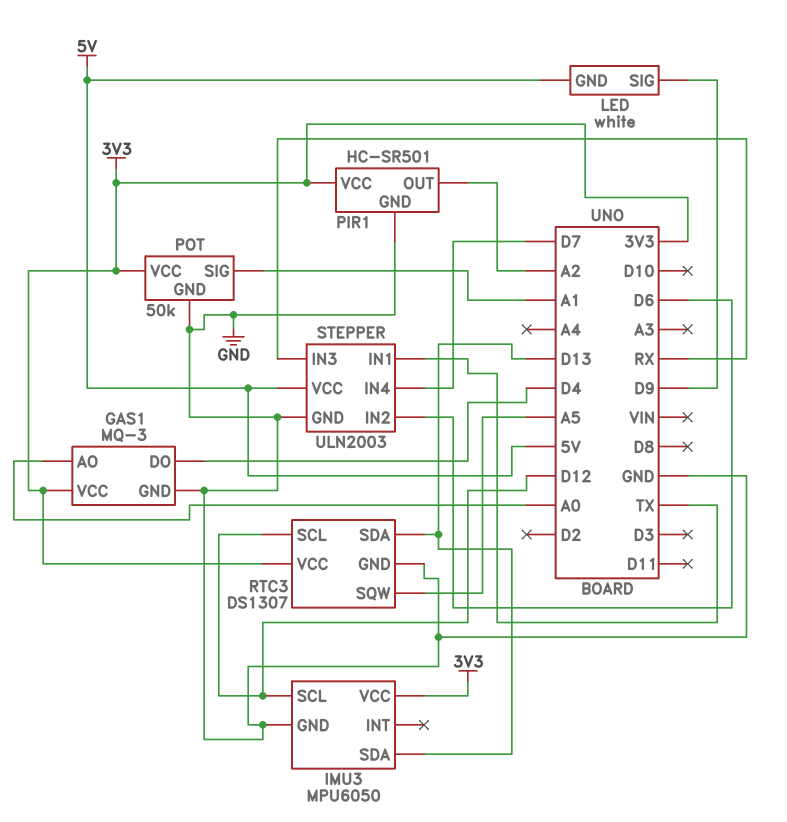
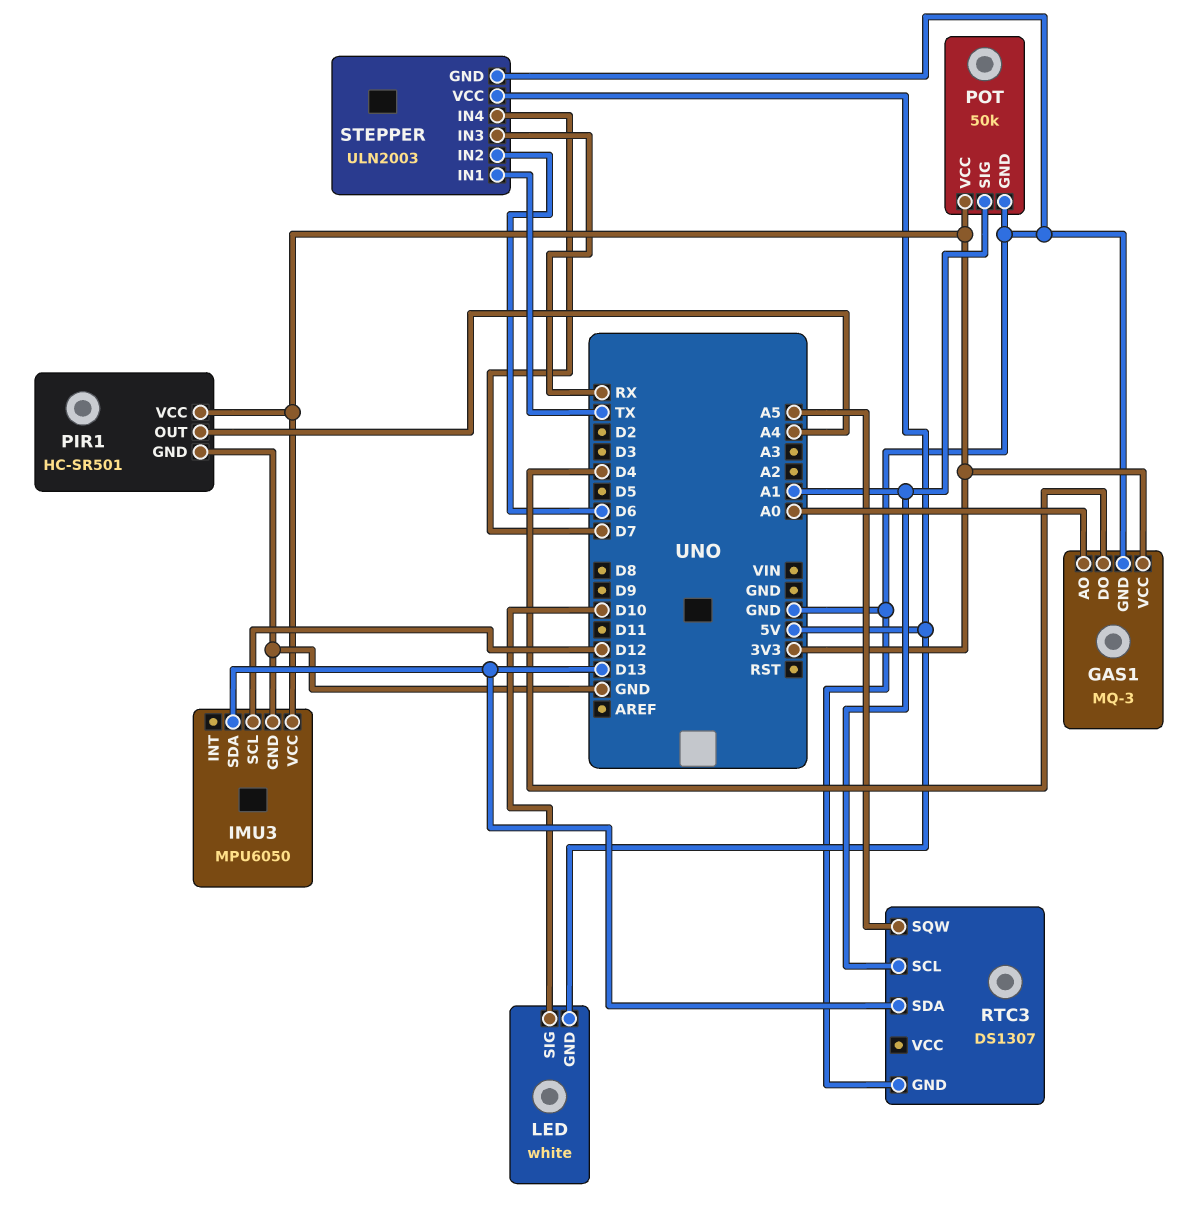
LED pin SIG: D9 -> D10
PIR1 pin OUT: A2 -> A4
RTC3 pin SCL: D12 -> A1
RTC3 pin VCC: 3V3 -> none

